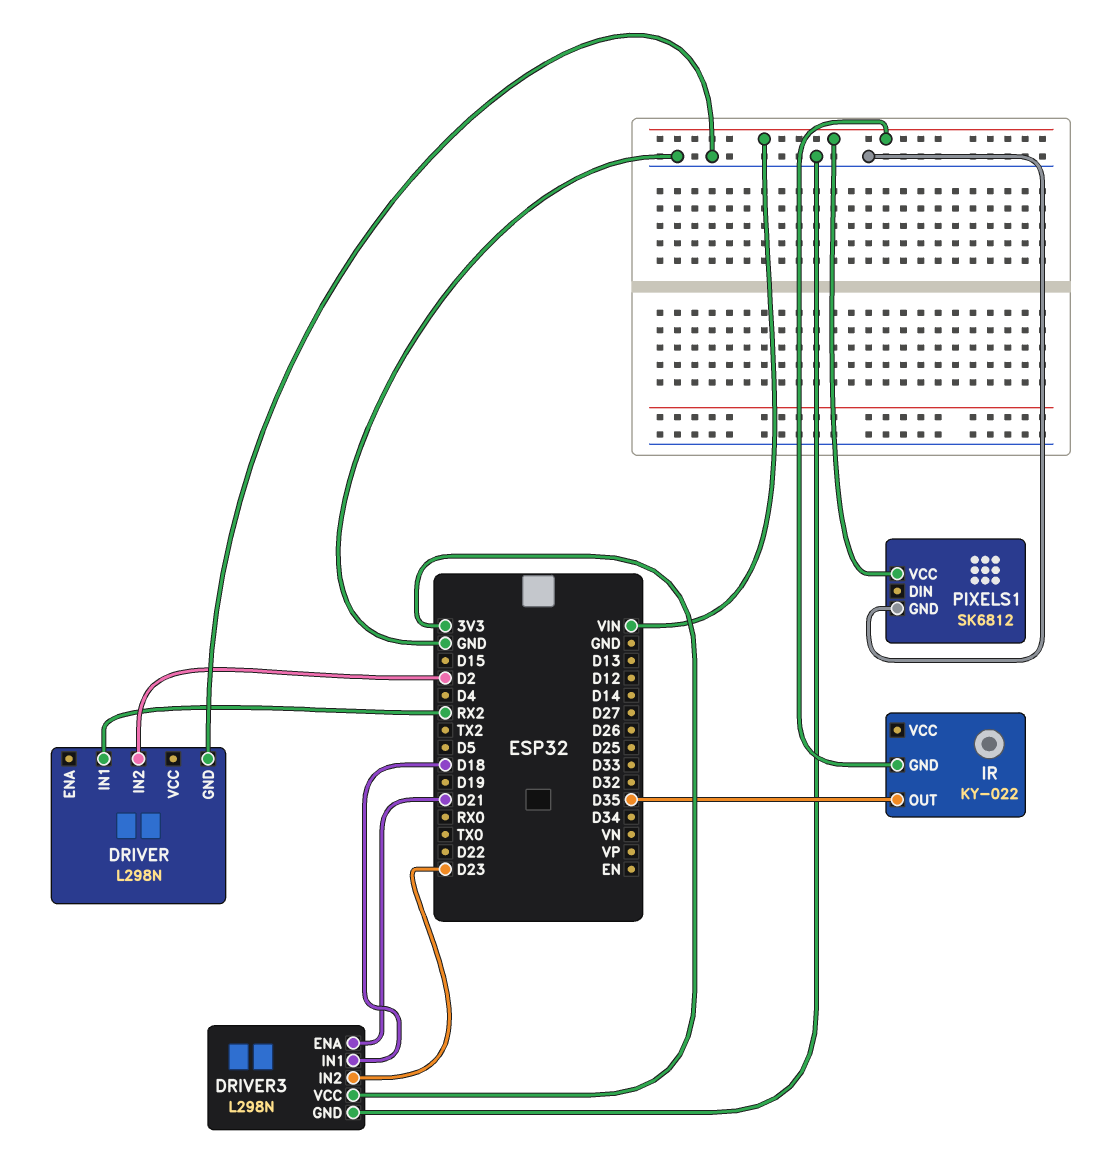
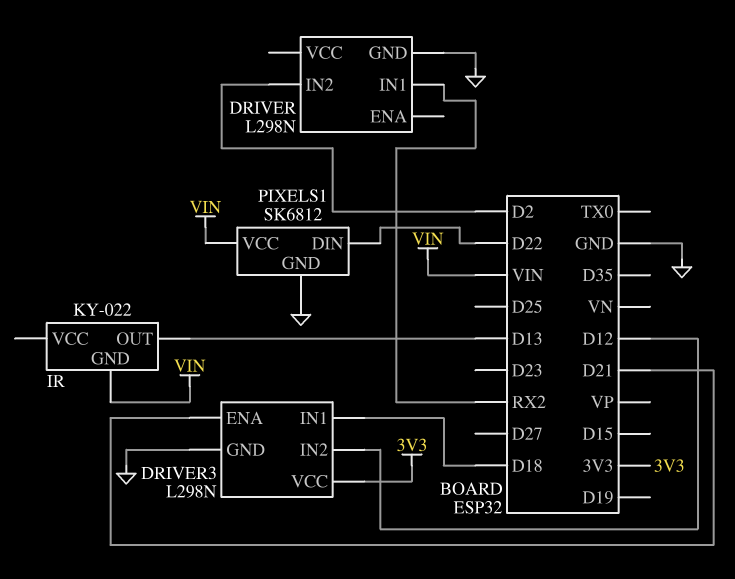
DRIVER3 pin IN2: D23 -> D12
IR pin OUT: D35 -> D13
PIXELS1 pin DIN: none -> D22

